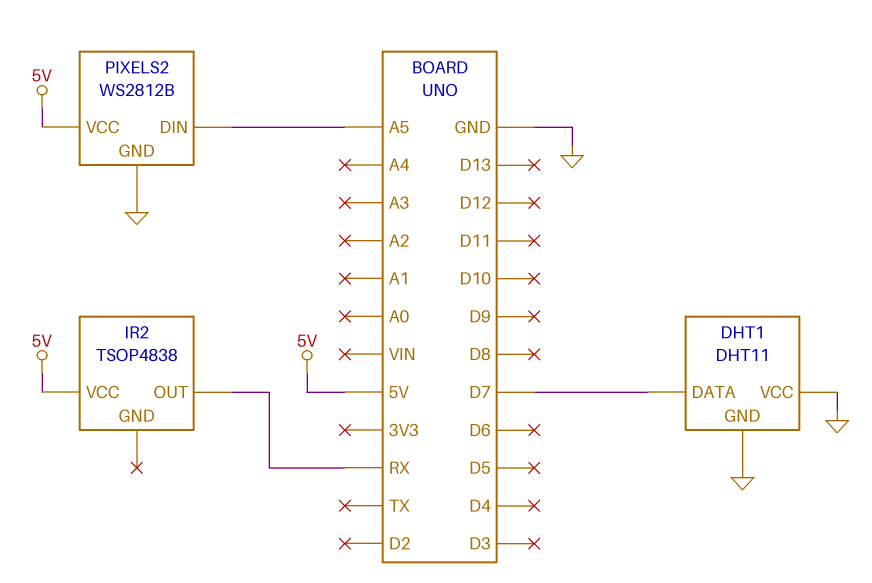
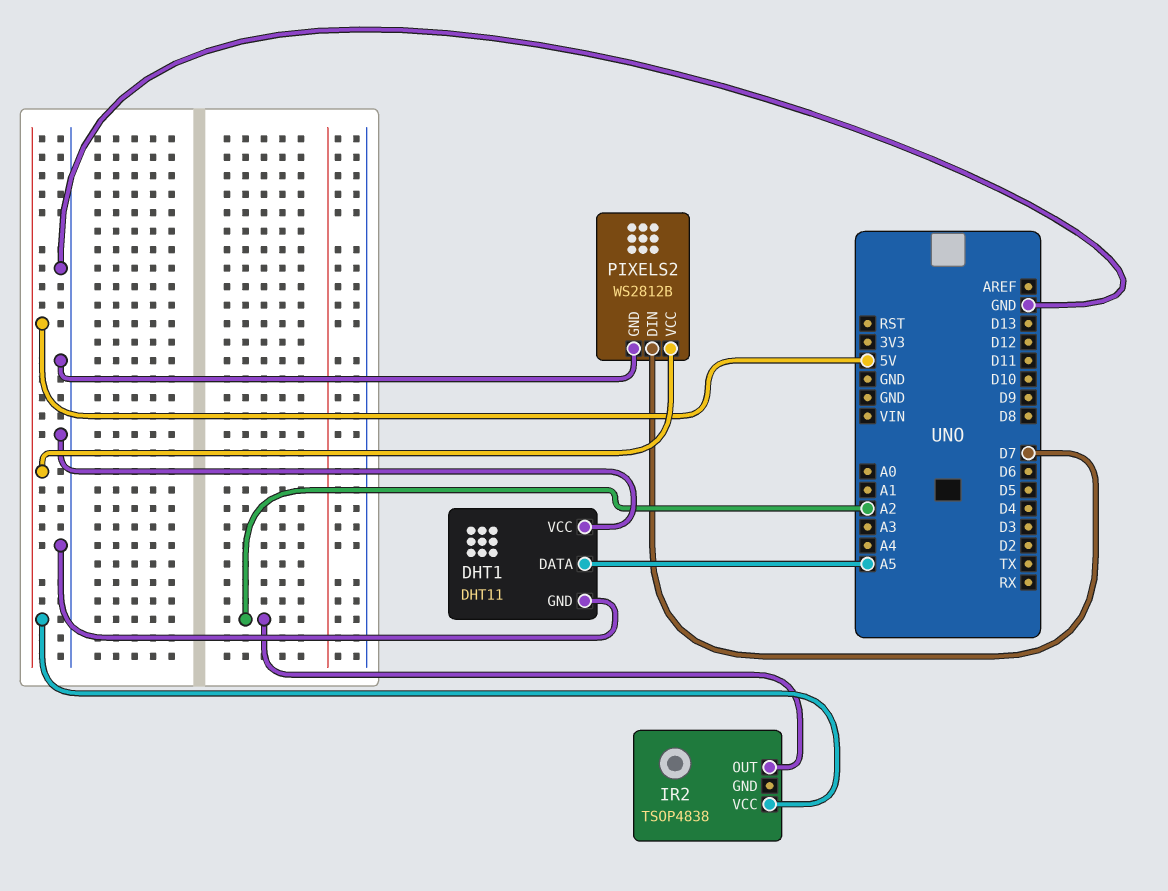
DHT1 pin DATA: D7 -> A5
IR2 pin OUT: RX -> A2
PIXELS2 pin DIN: A5 -> D7

